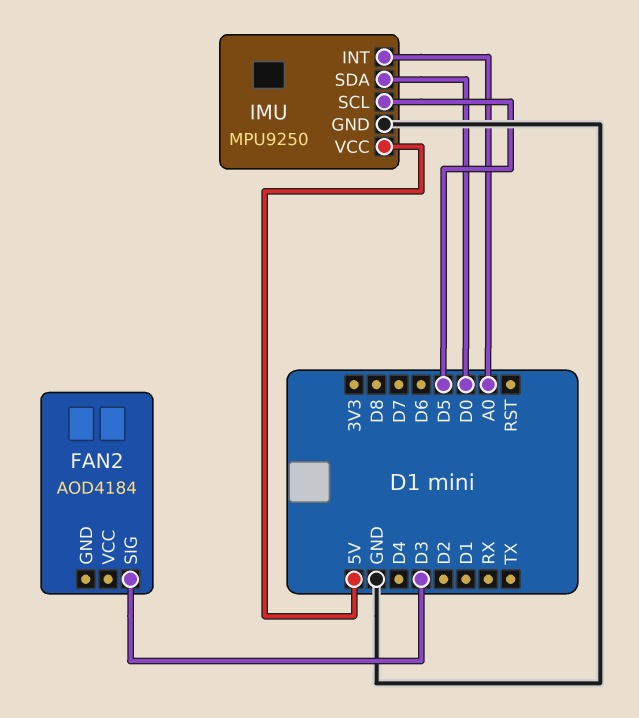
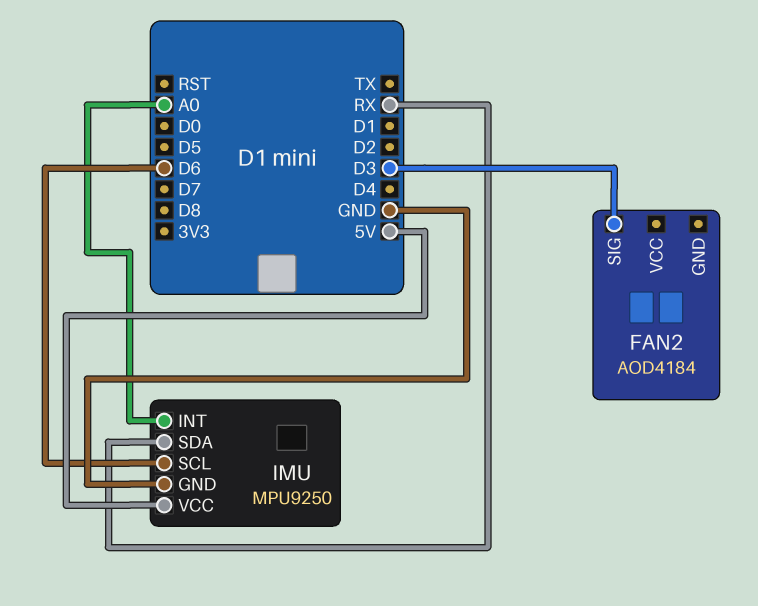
IMU pin SCL: D5 -> D6
IMU pin SDA: D0 -> RX

